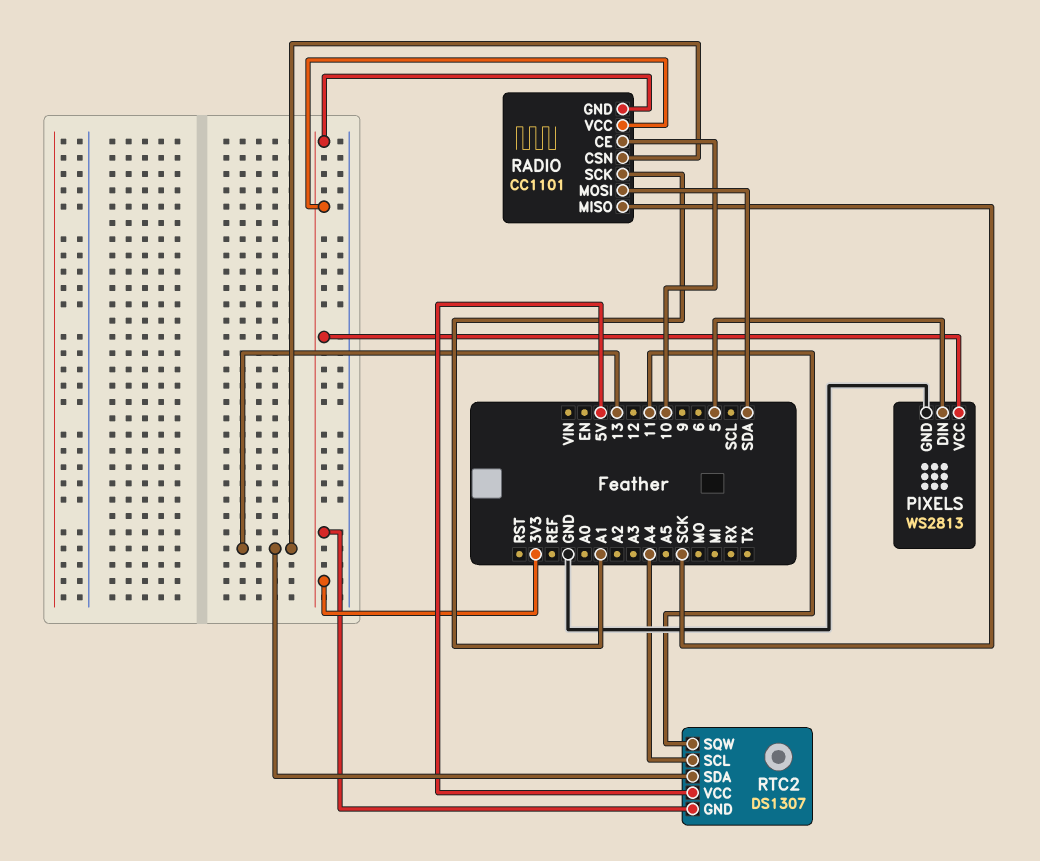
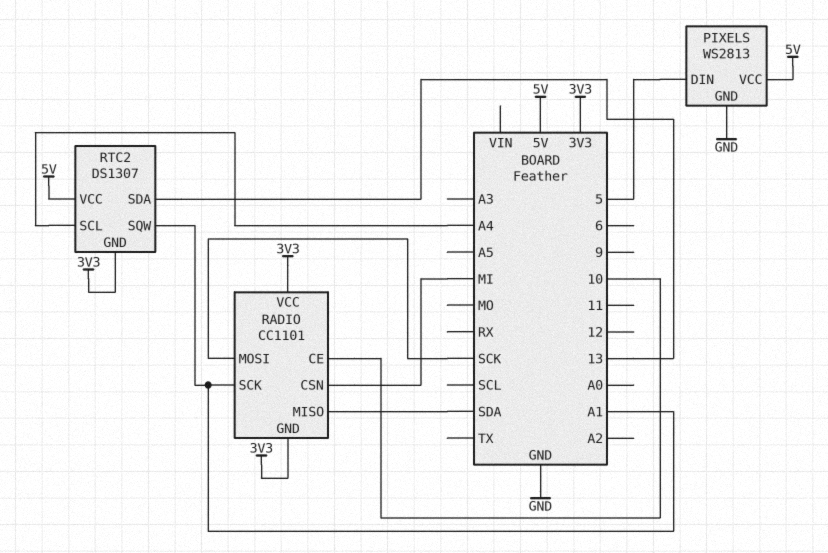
PIXELS pin VCC: 3V3 -> 5V
RADIO pin CSN: 13 -> MI
RADIO pin MISO: SCK -> SDA
RADIO pin MOSI: SDA -> SCK
RTC2 pin SQW: 11 -> A1

